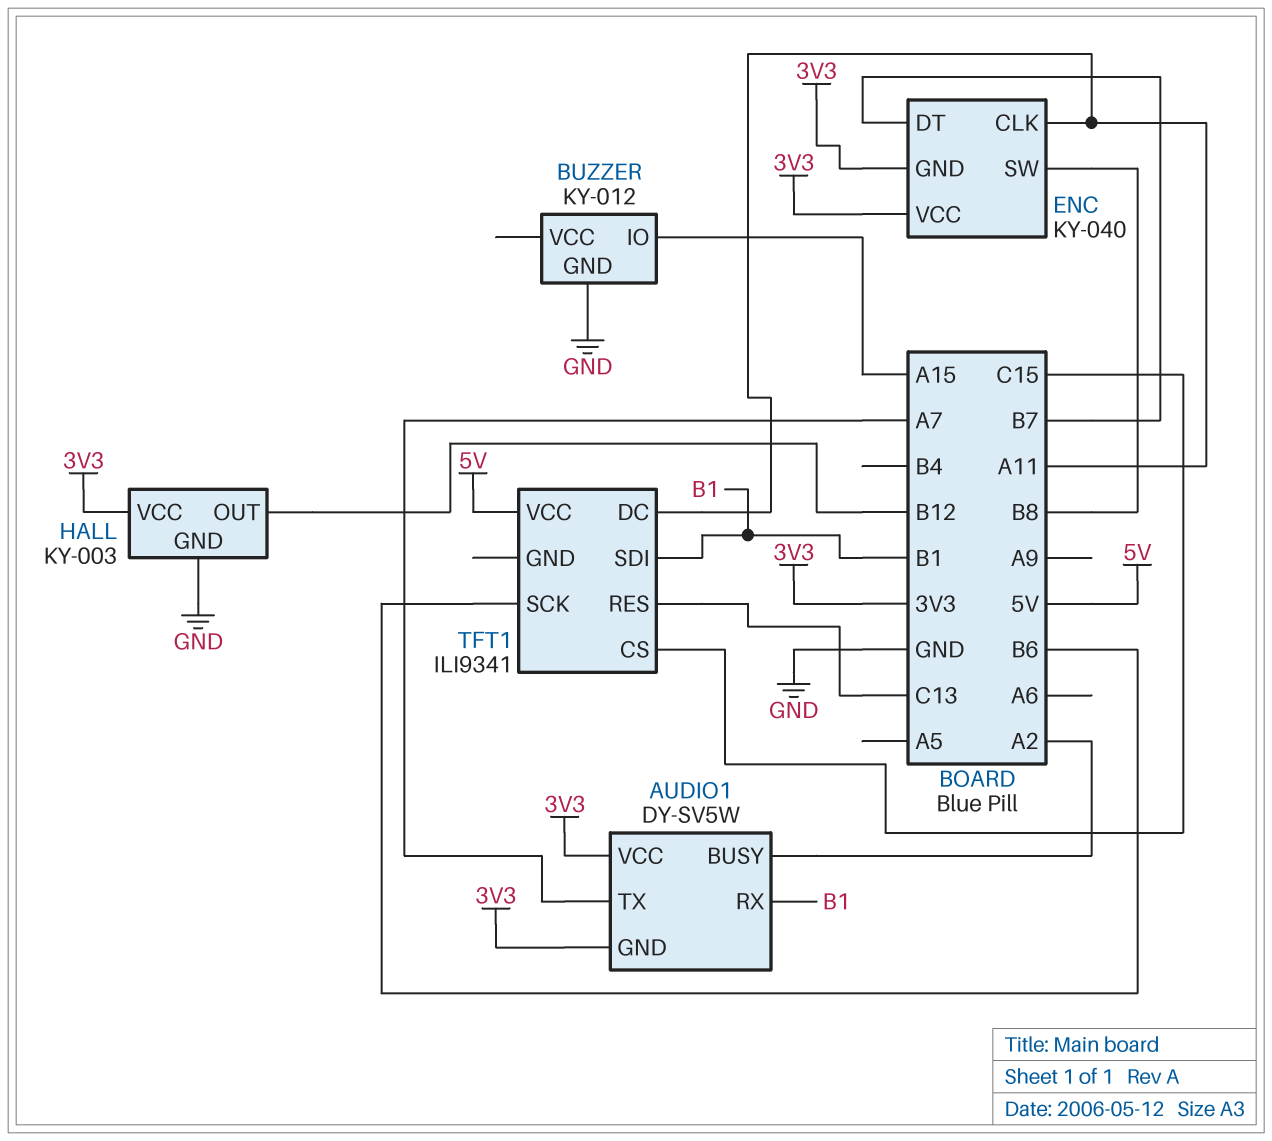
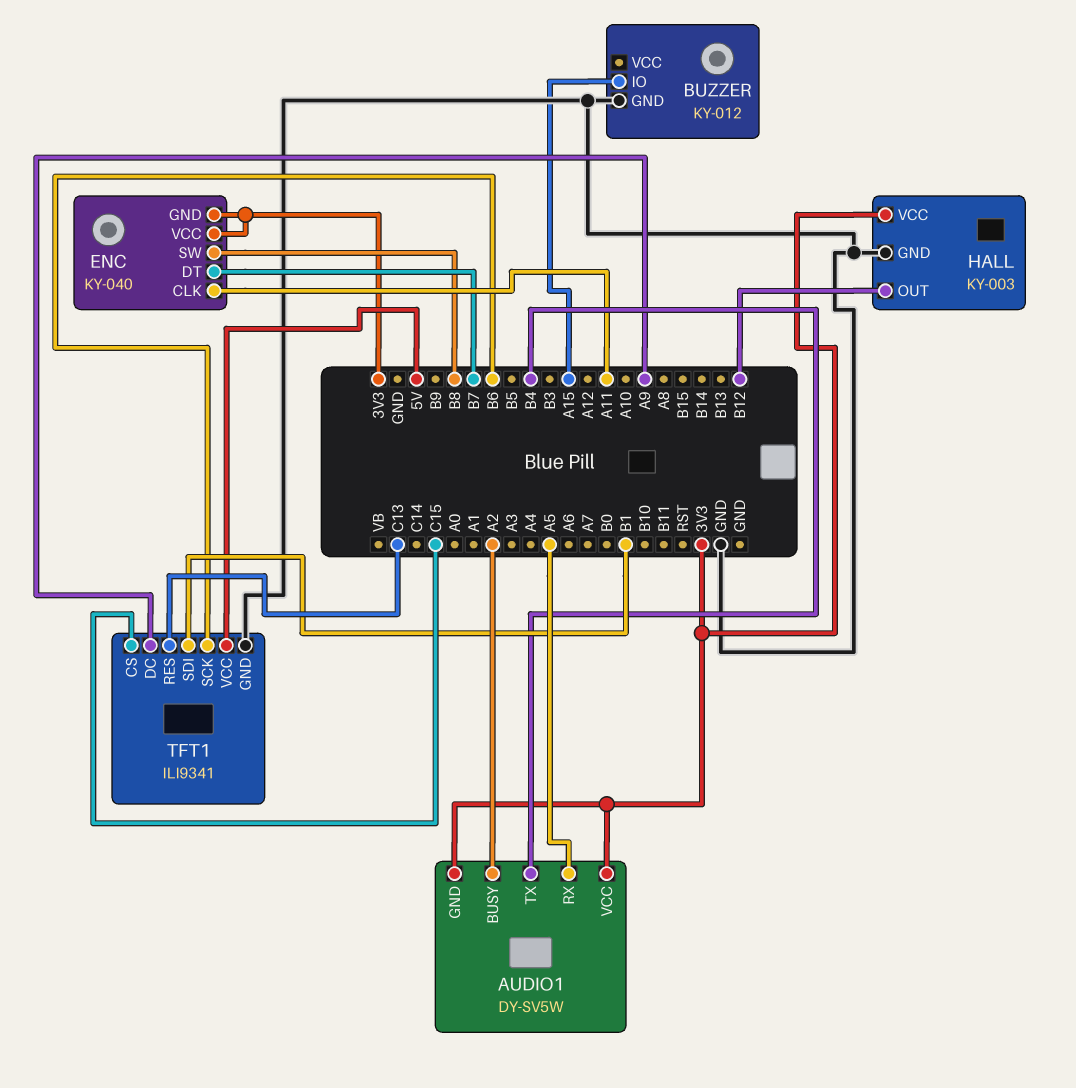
AUDIO1 pin RX: B1 -> A5
AUDIO1 pin TX: A7 -> B4
TFT1 pin DC: A11 -> A9
TFT1 pin GND: none -> GND

